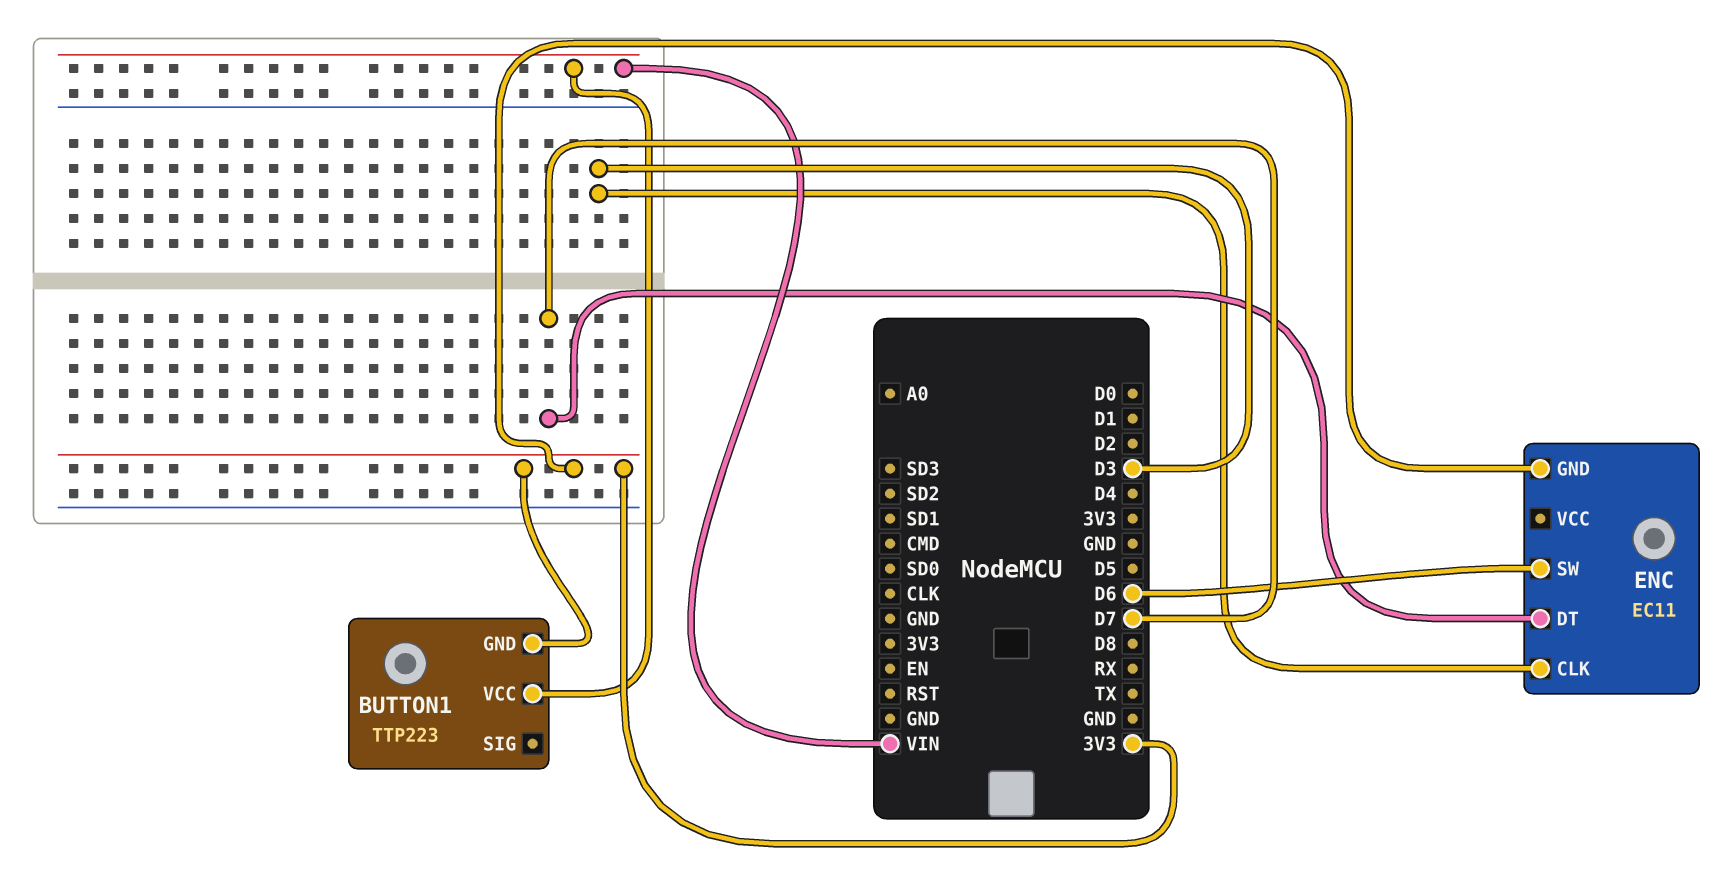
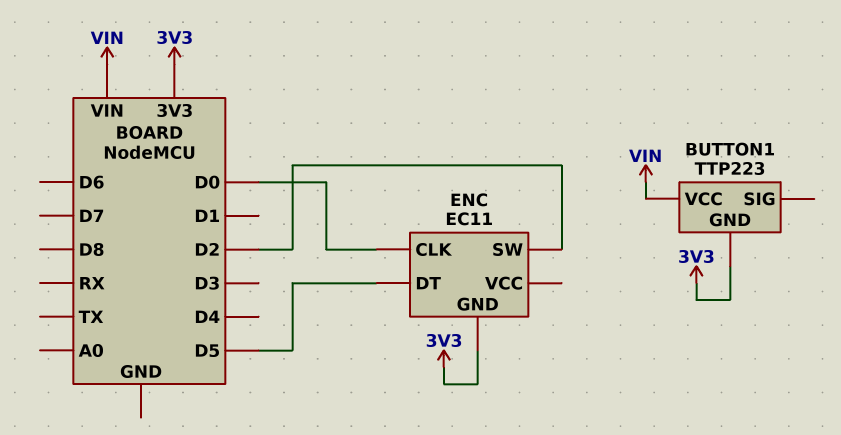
ENC pin CLK: D3 -> D0
ENC pin DT: D7 -> D5
ENC pin SW: D6 -> D2

